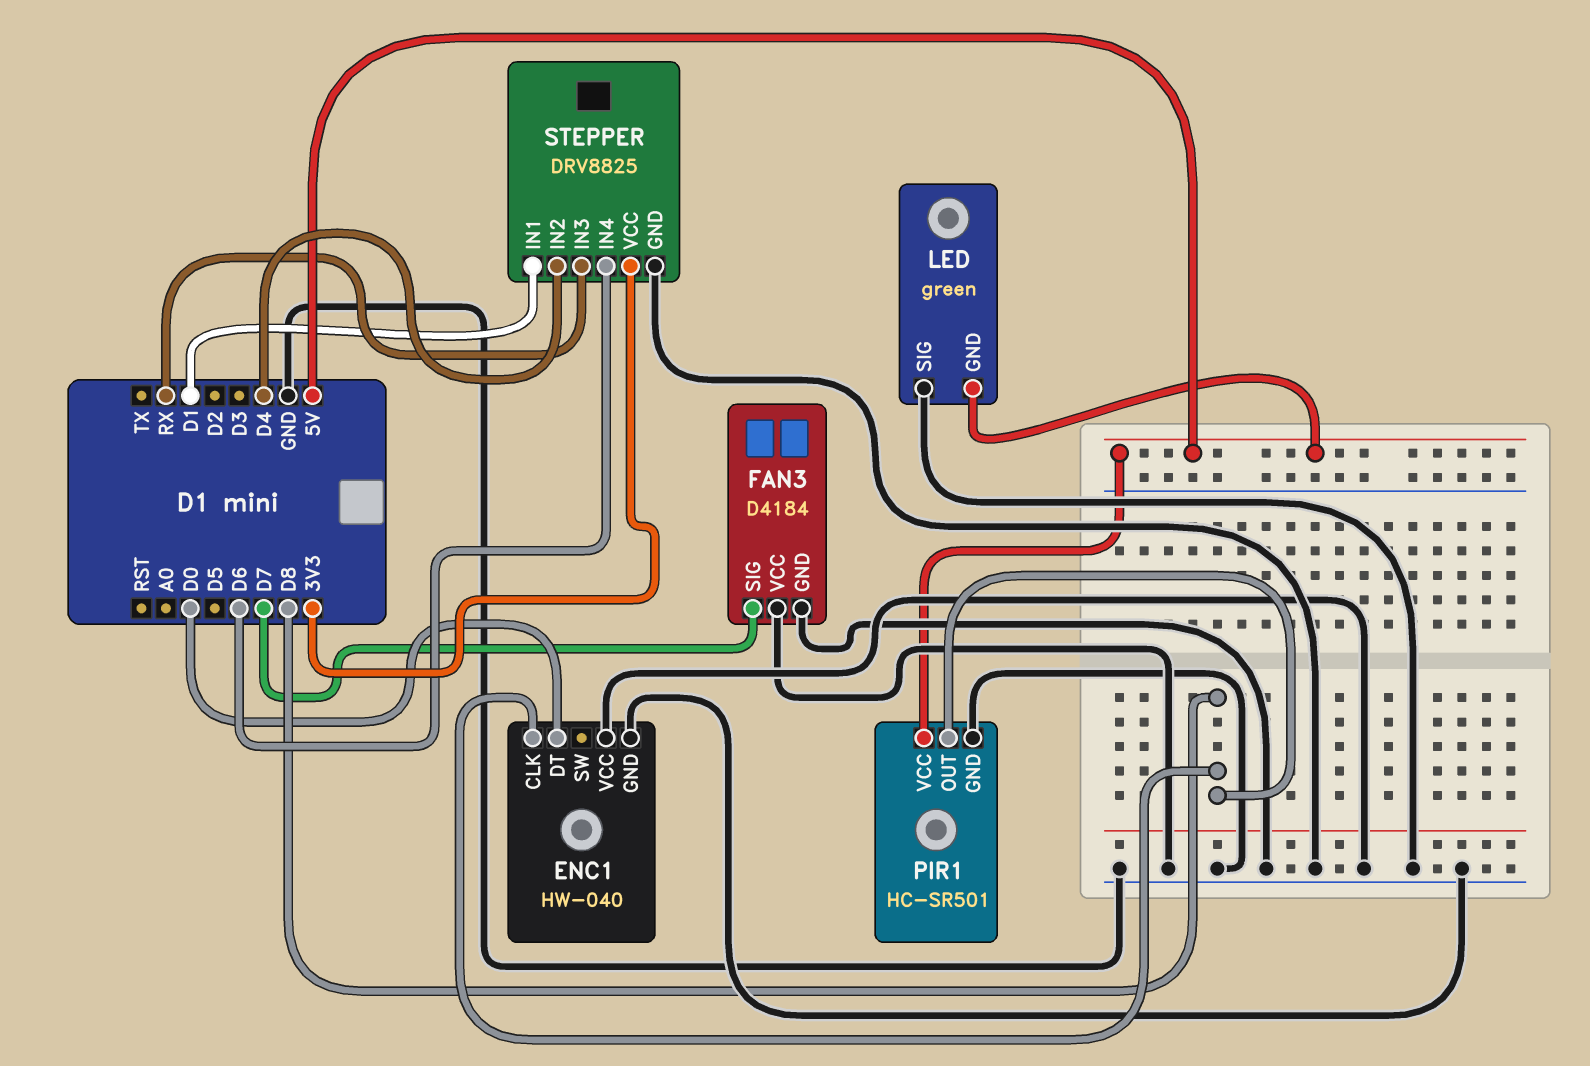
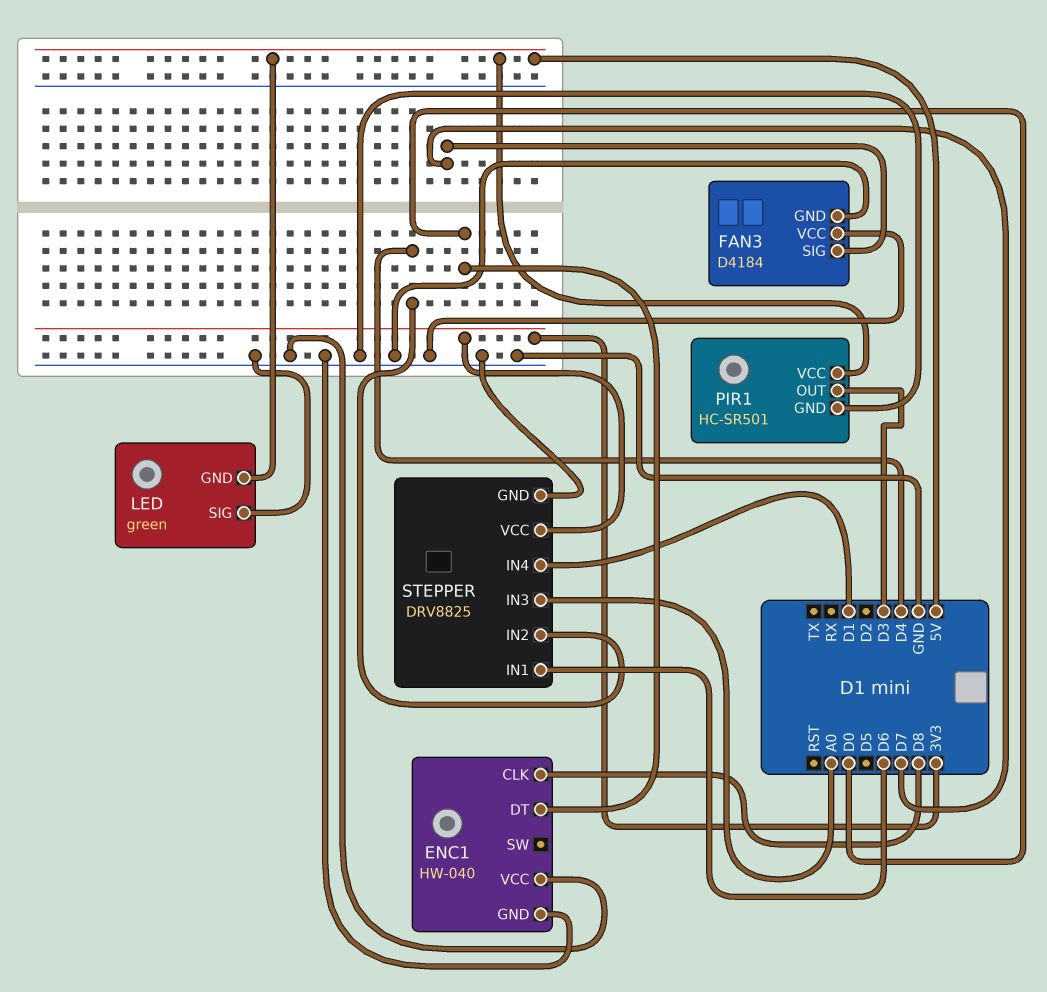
PIR1 pin OUT: D8 -> D3
STEPPER pin IN1: D1 -> D6
STEPPER pin IN3: RX -> A0
STEPPER pin IN4: D6 -> D1

